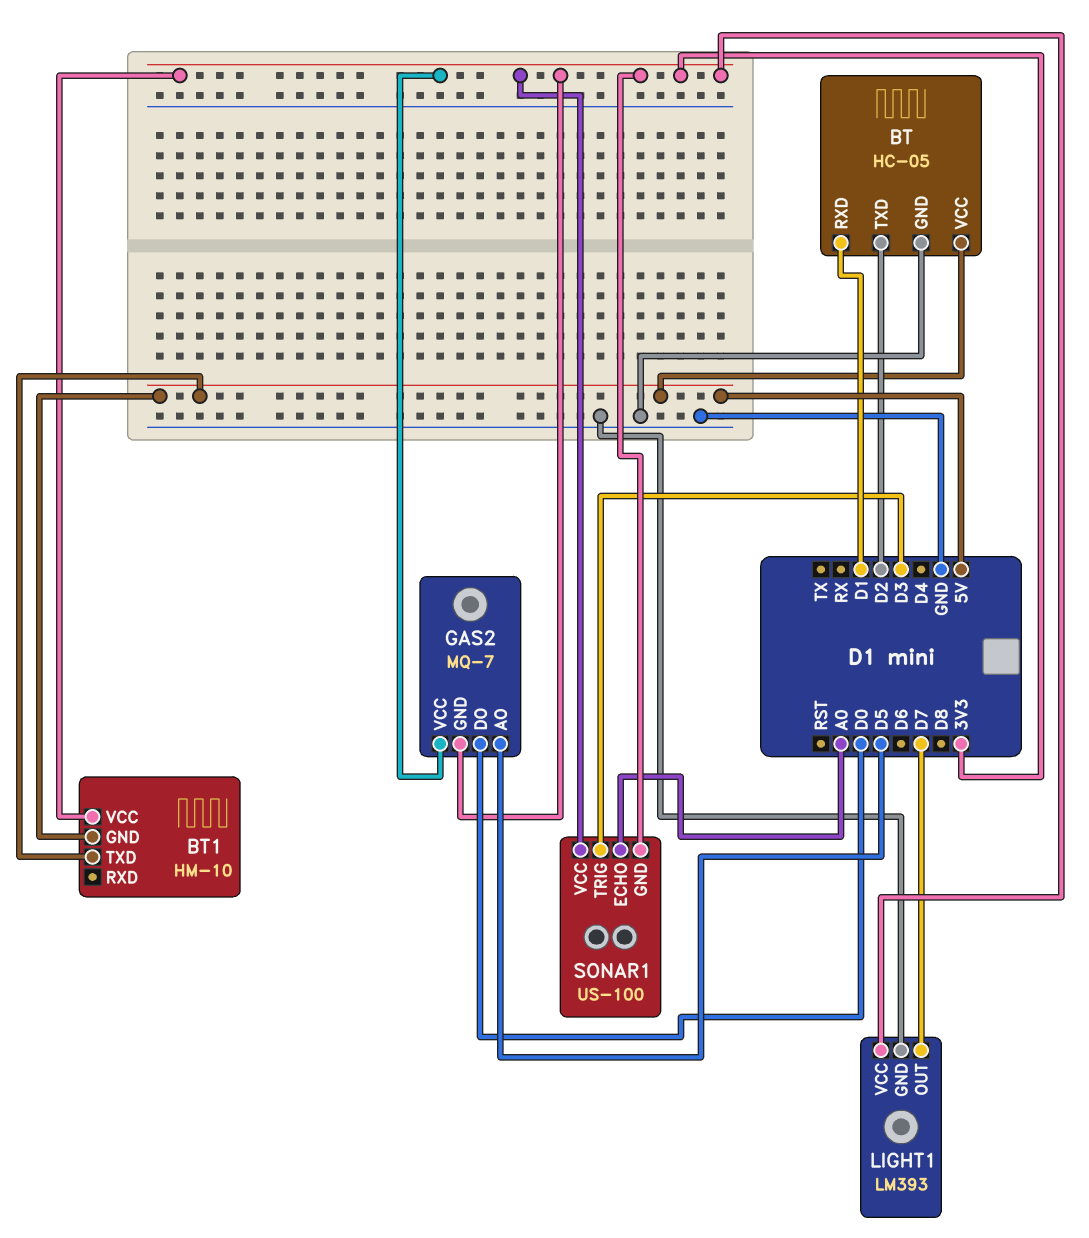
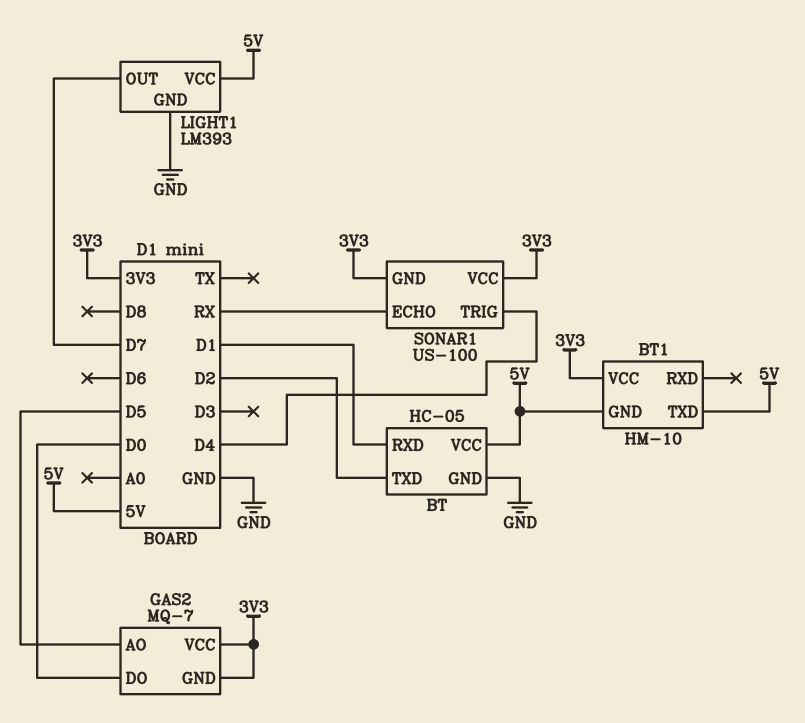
LIGHT1 pin VCC: 3V3 -> 5V
SONAR1 pin ECHO: A0 -> RX
SONAR1 pin TRIG: D3 -> D4

